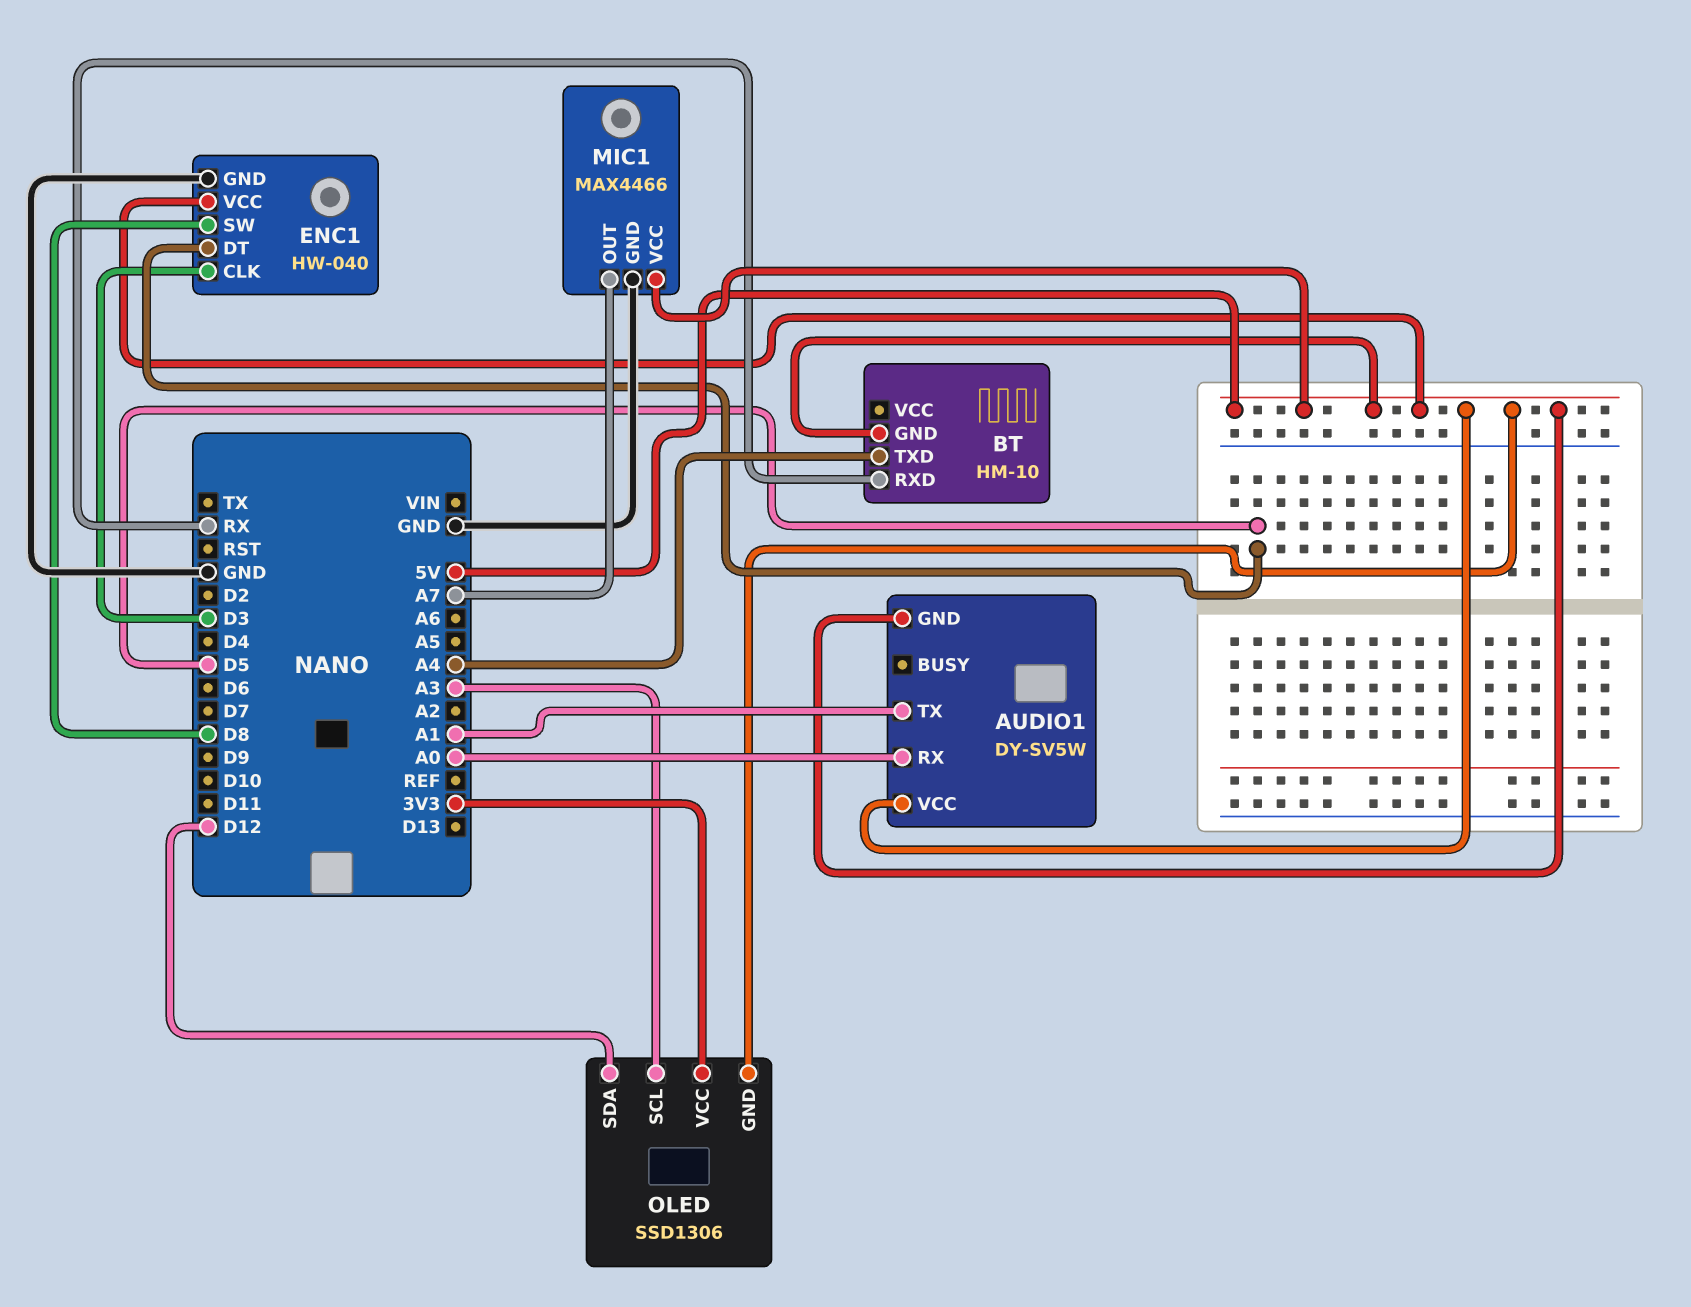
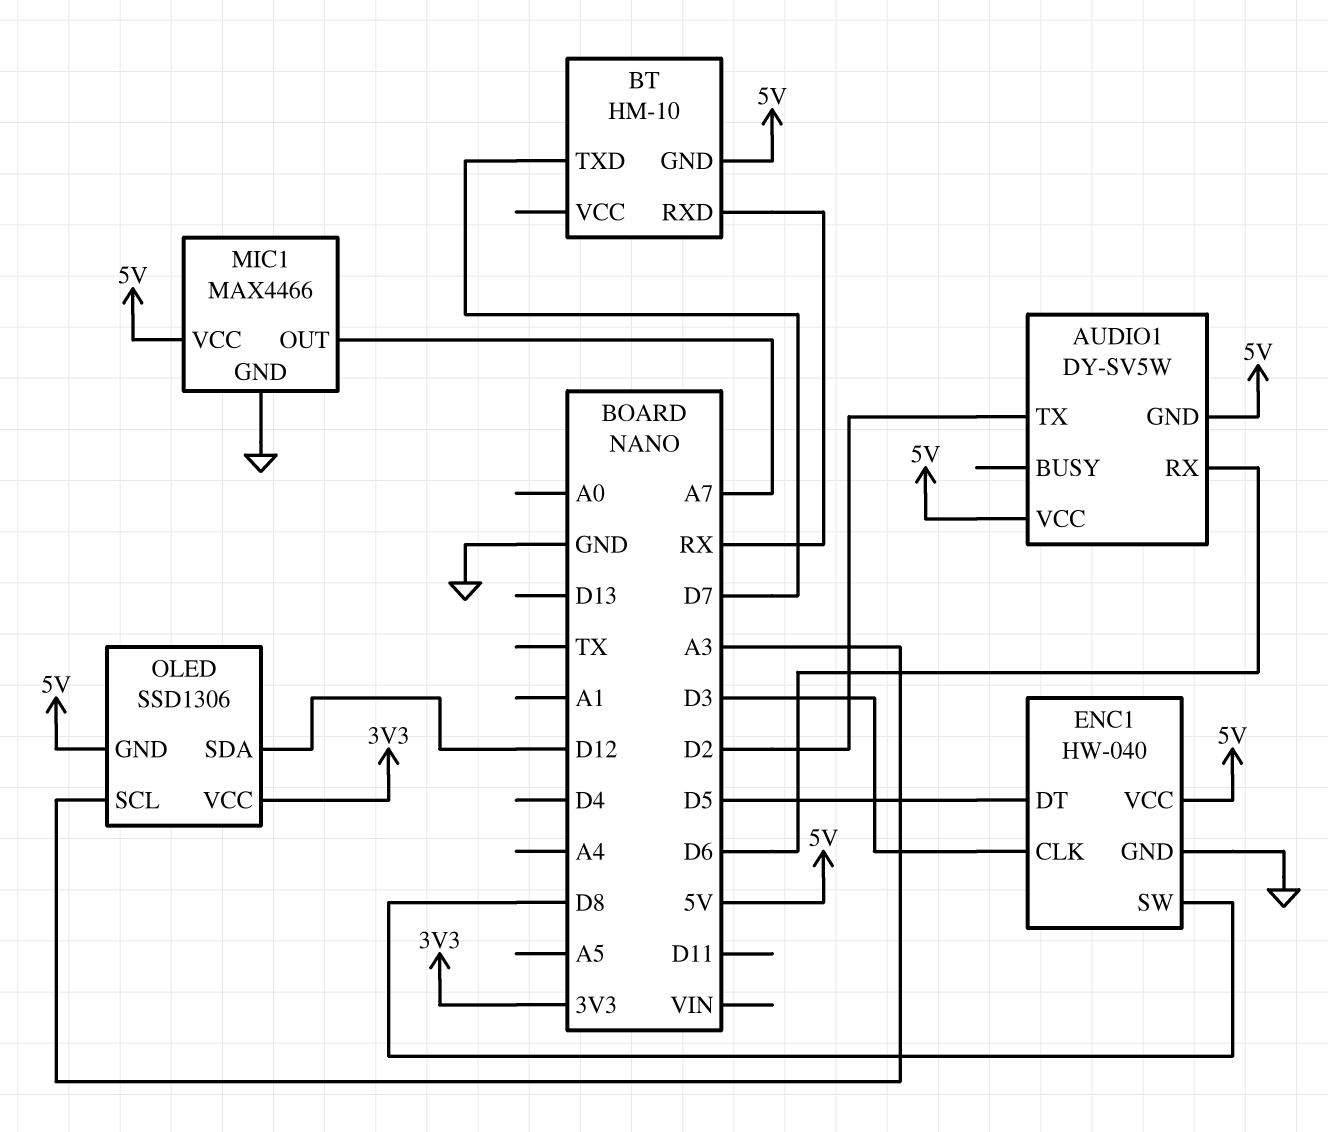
AUDIO1 pin RX: A0 -> D6
AUDIO1 pin TX: A1 -> D2
BT pin TXD: A4 -> D7

